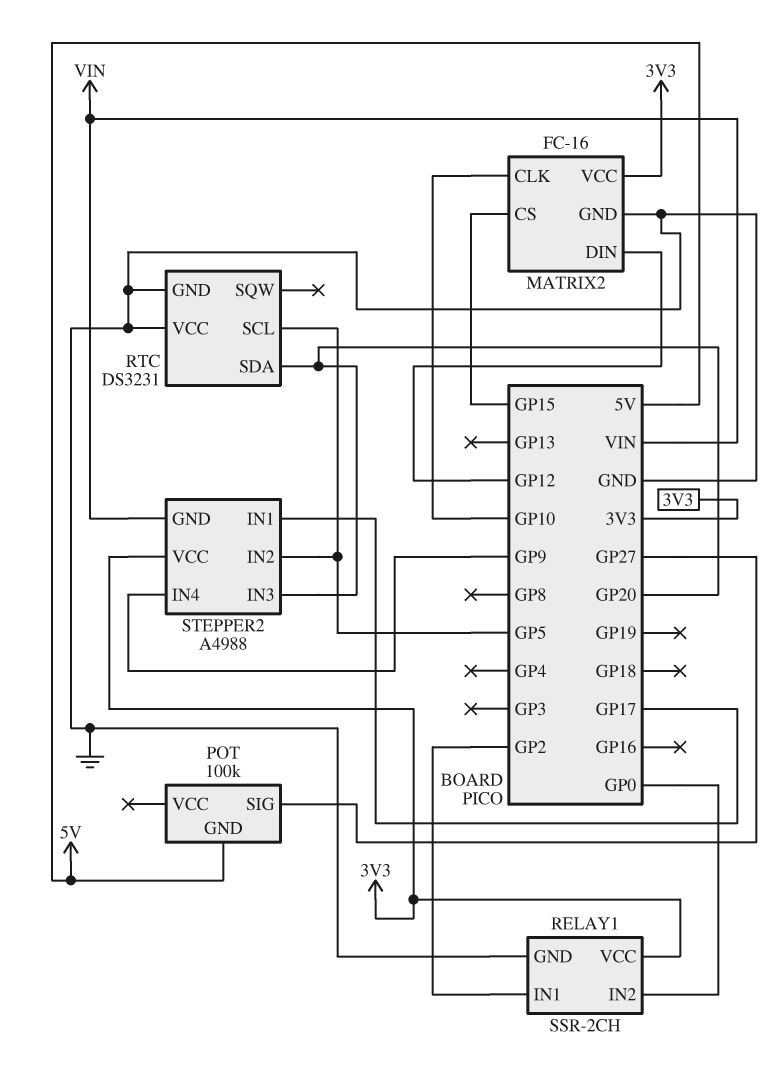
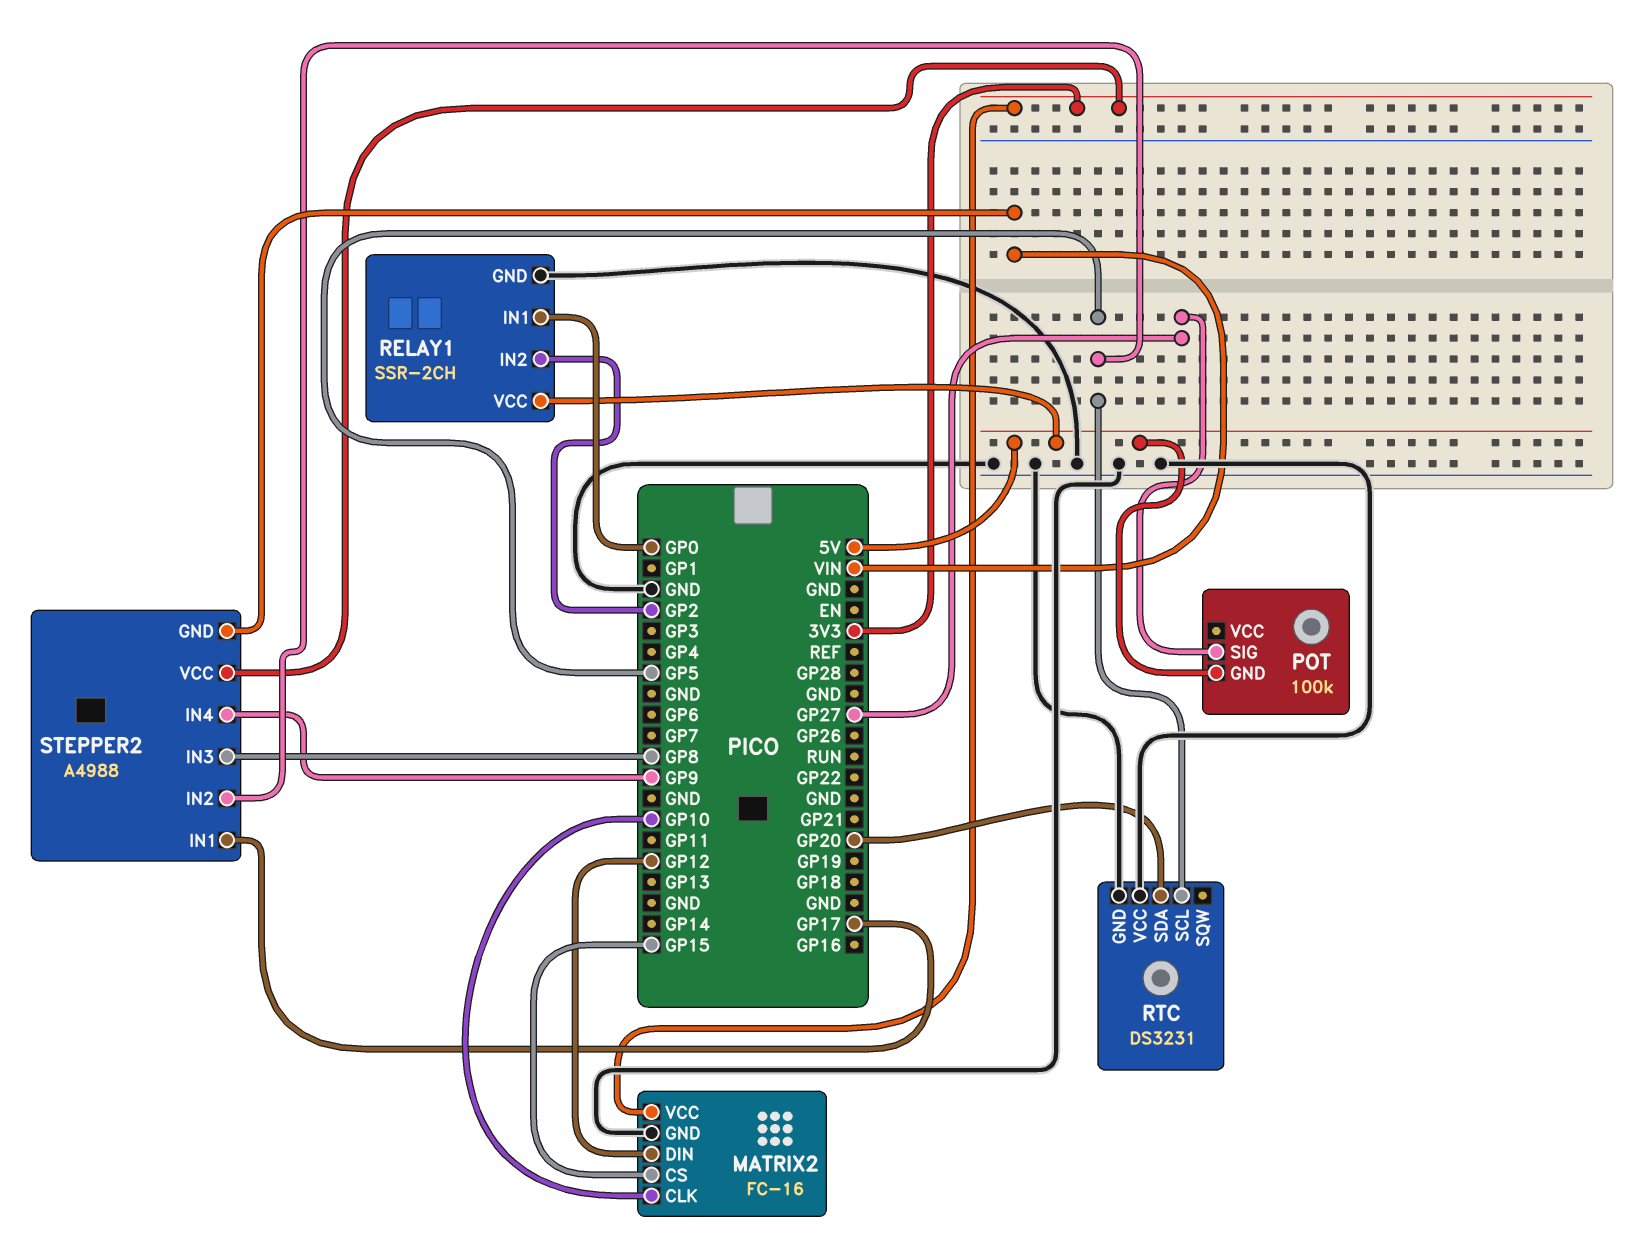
RELAY1 pin IN1: GP2 -> GP0
RELAY1 pin IN2: GP0 -> GP2
RELAY1 pin VCC: 3V3 -> 5V
STEPPER2 pin IN3: GP20 -> GP8

